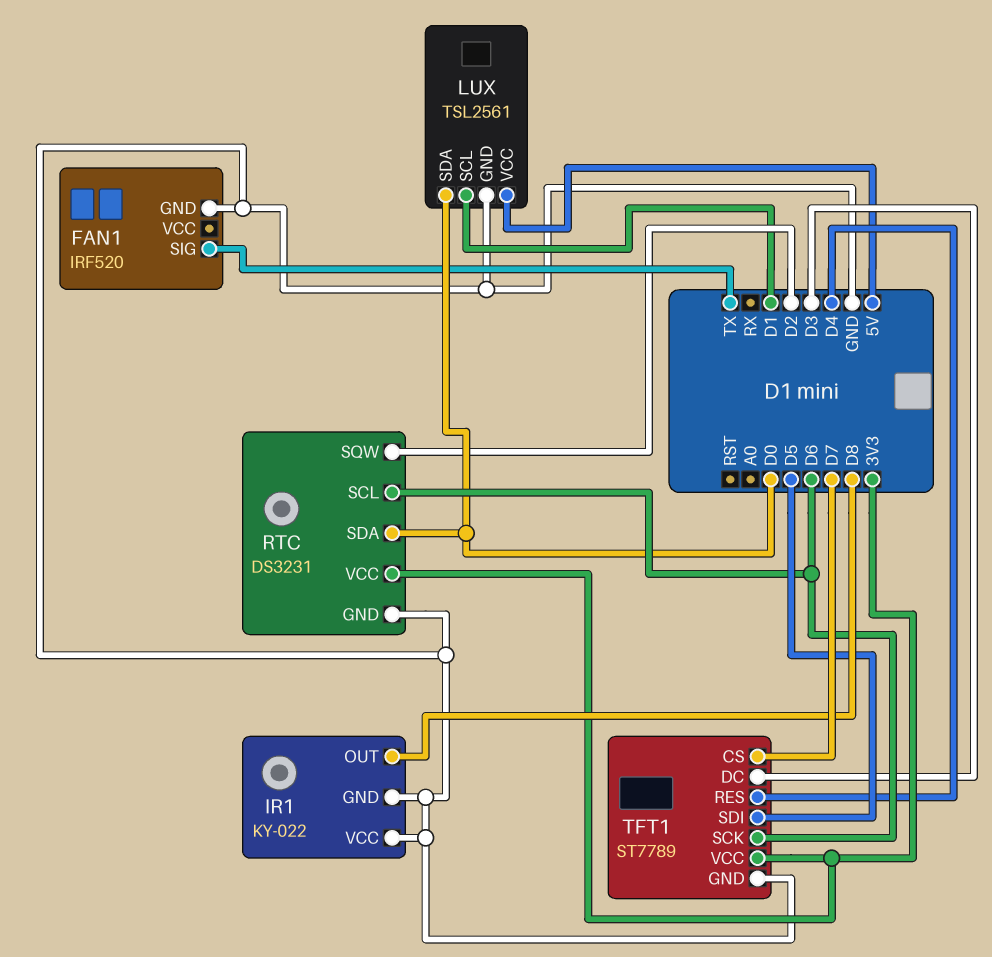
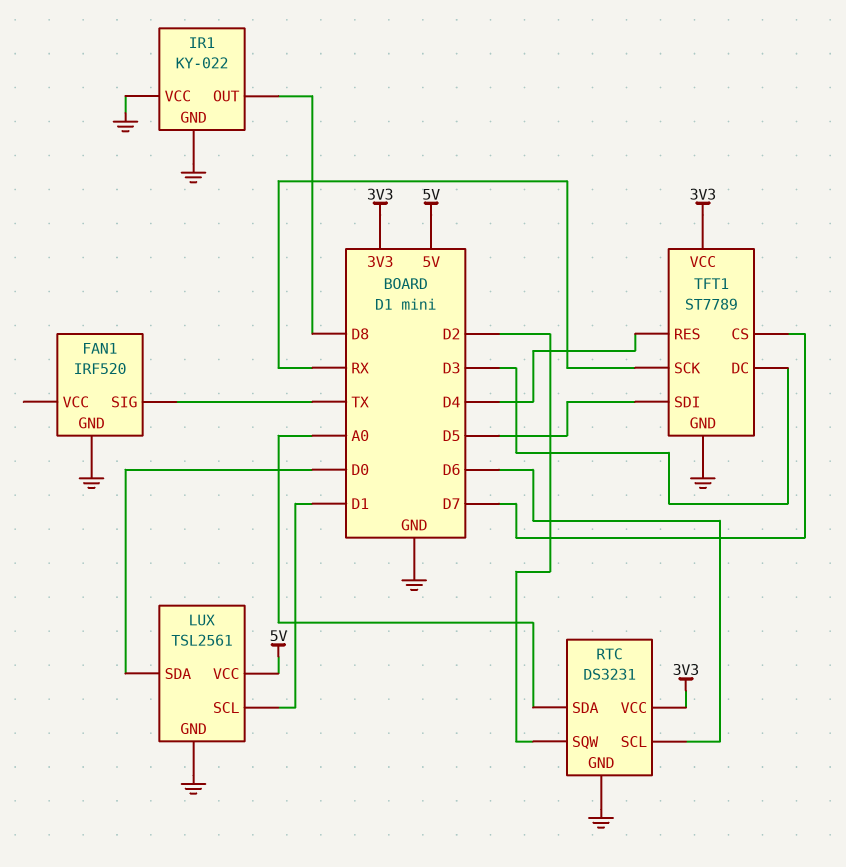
RTC pin SDA: D0 -> A0
TFT1 pin SCK: D6 -> RX

